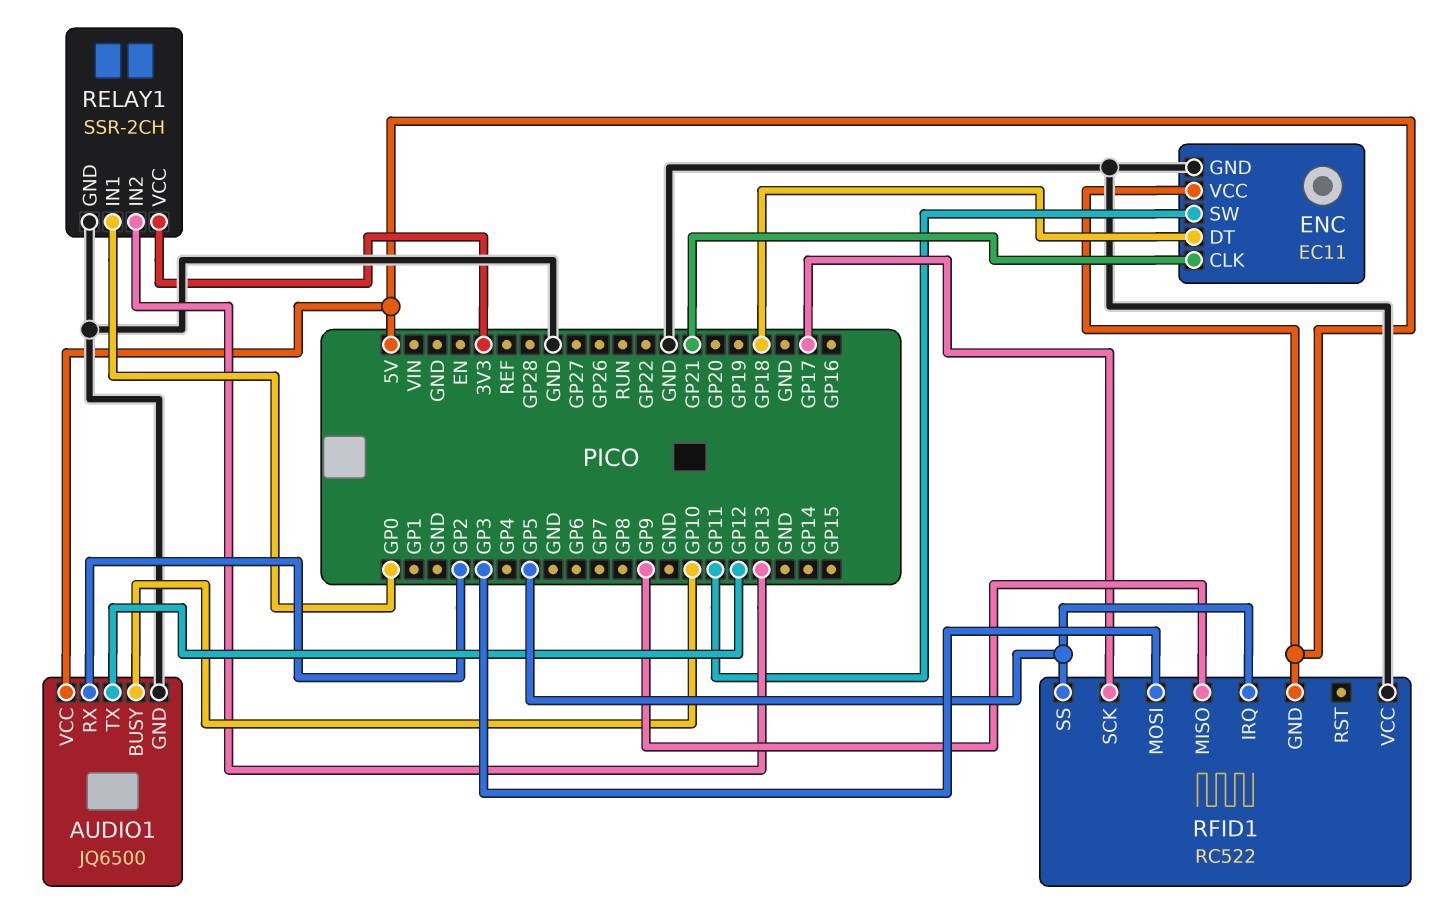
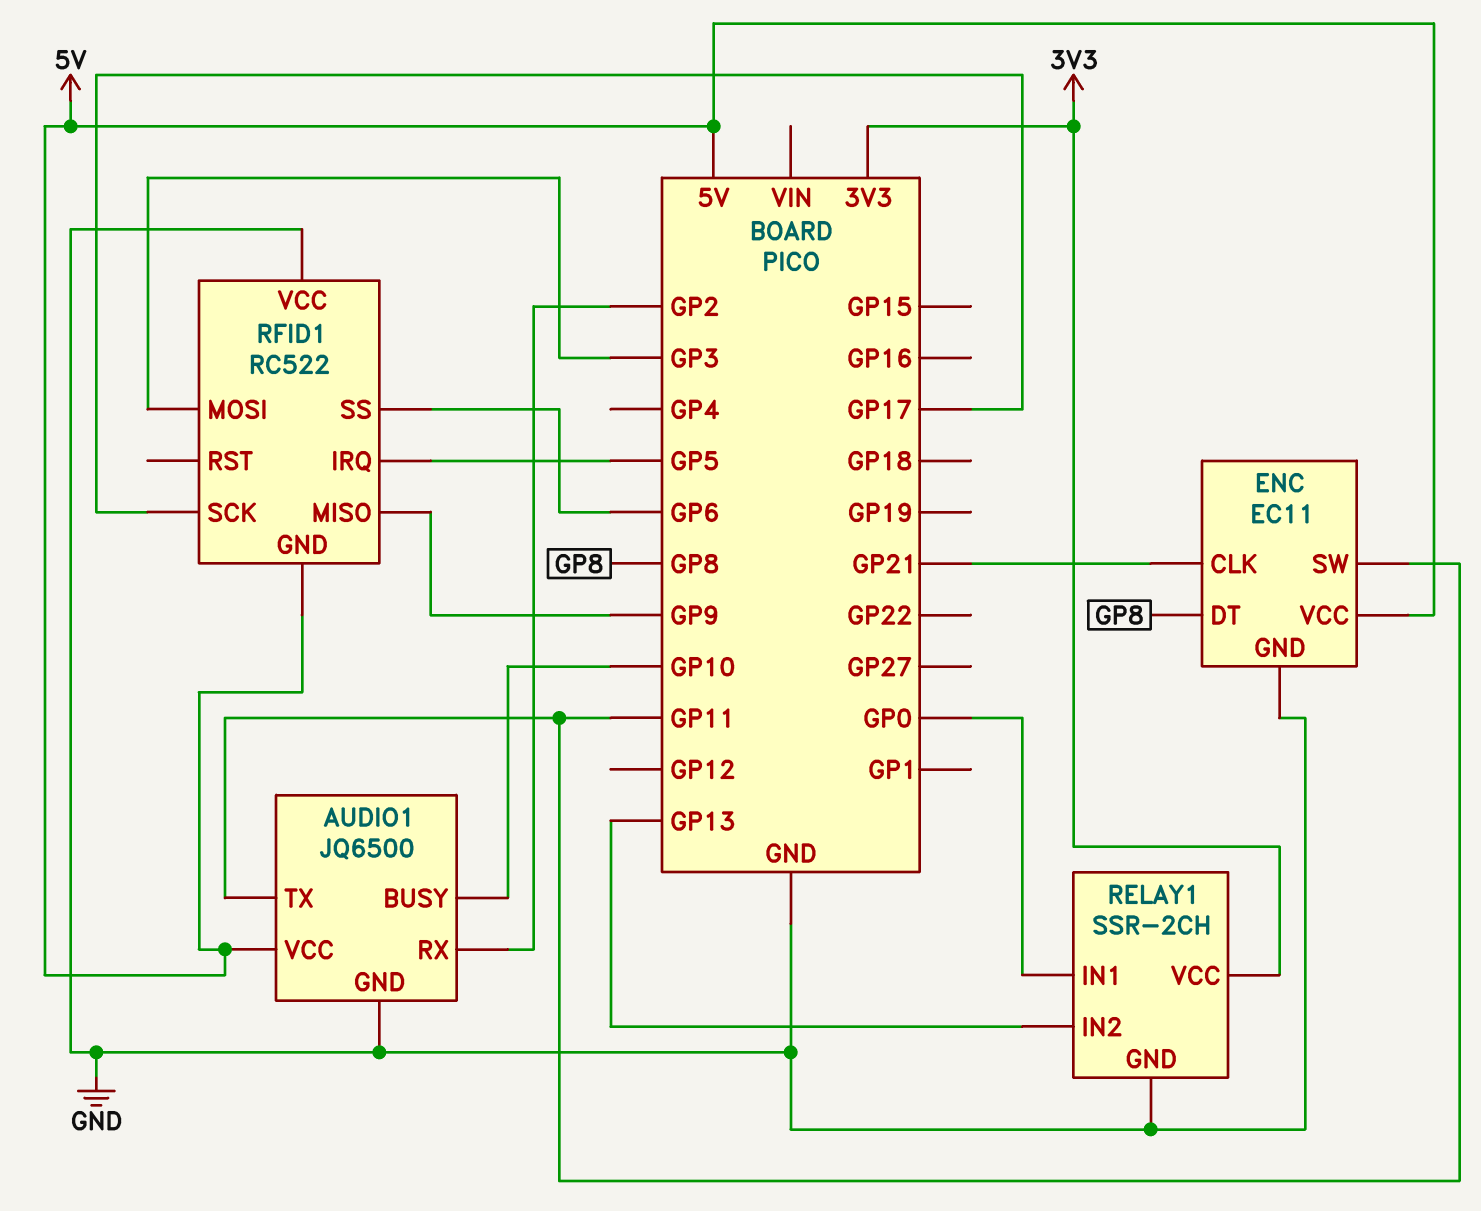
AUDIO1 pin TX: GP12 -> GP11
ENC pin DT: GP18 -> GP8
RFID1 pin SS: GP5 -> GP6

